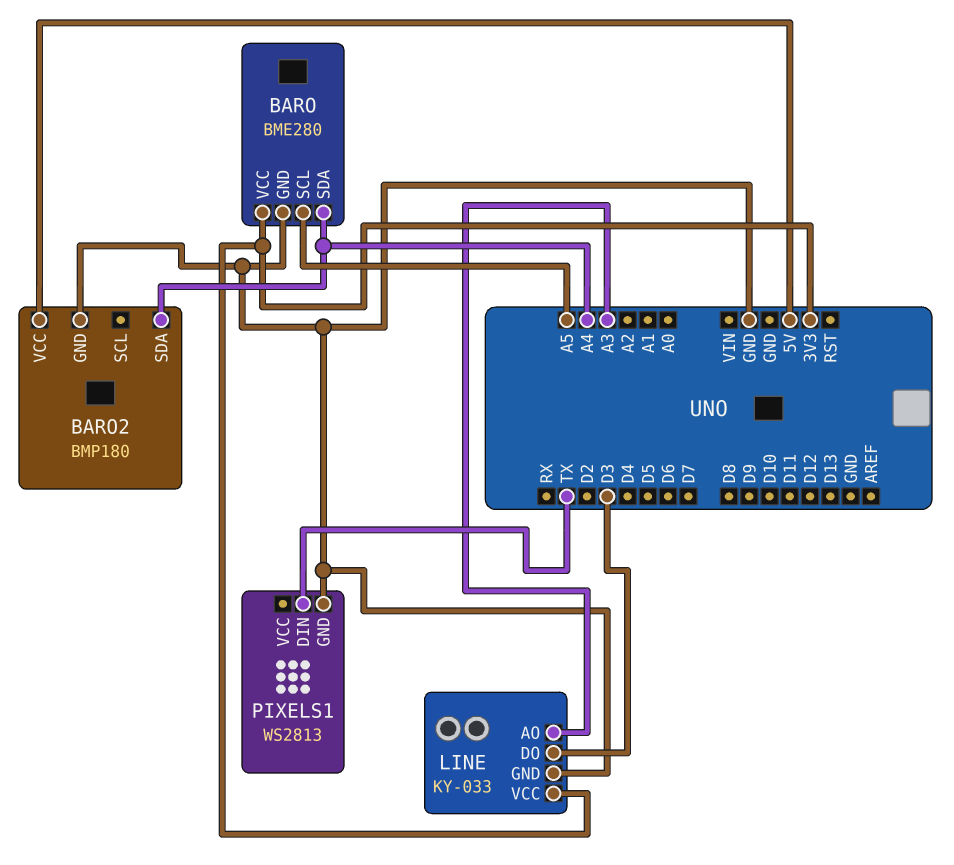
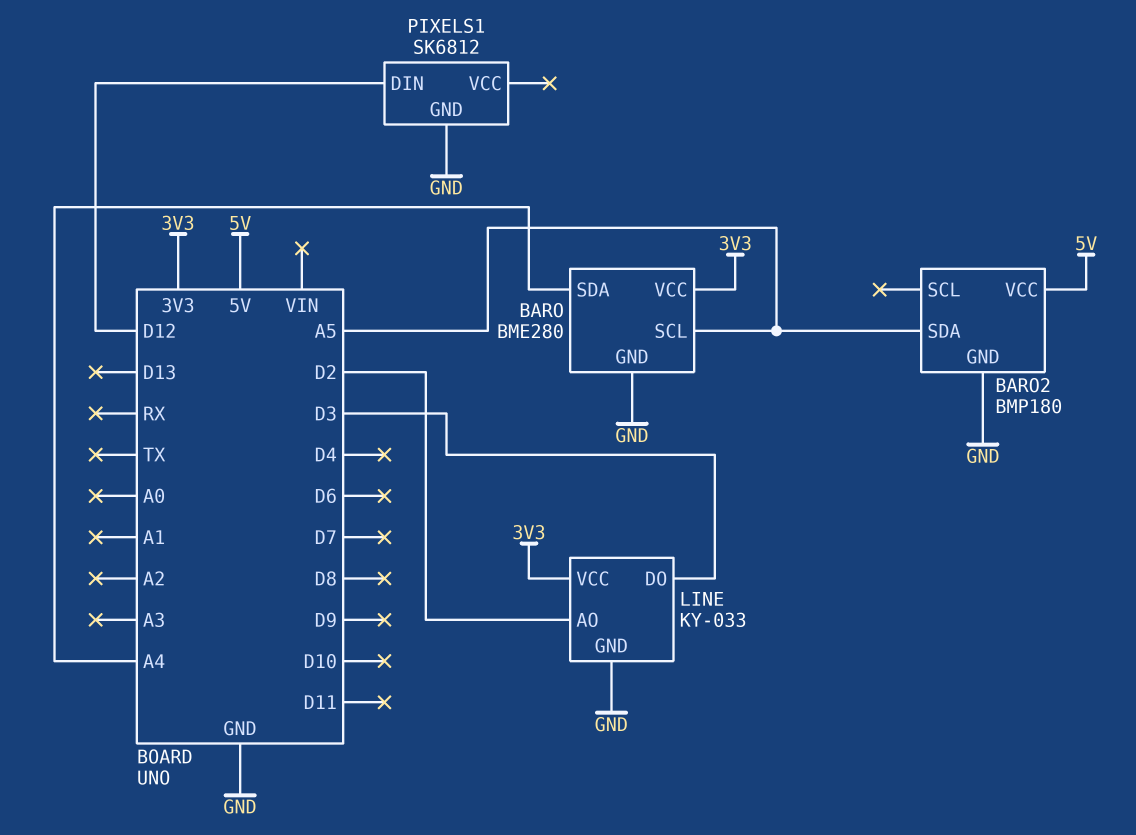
BARO2 pin SDA: A4 -> A5
LINE pin AO: A3 -> D2
PIXELS1: WS2813 -> SK6812
PIXELS1 pin DIN: TX -> D12

